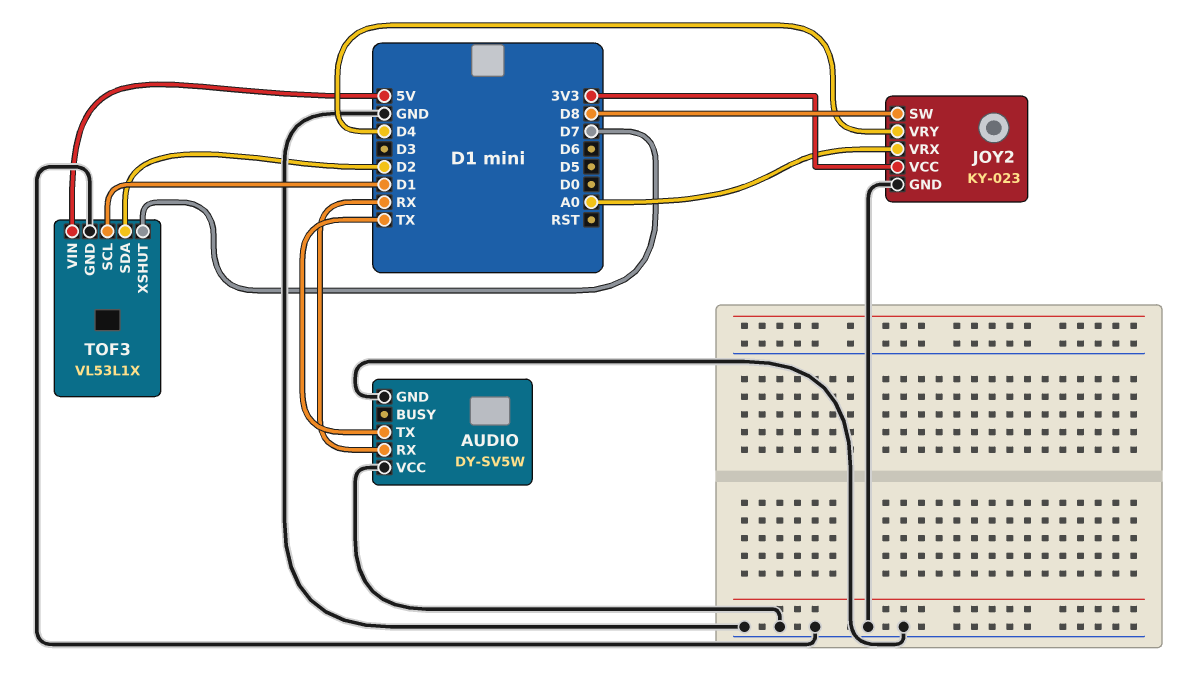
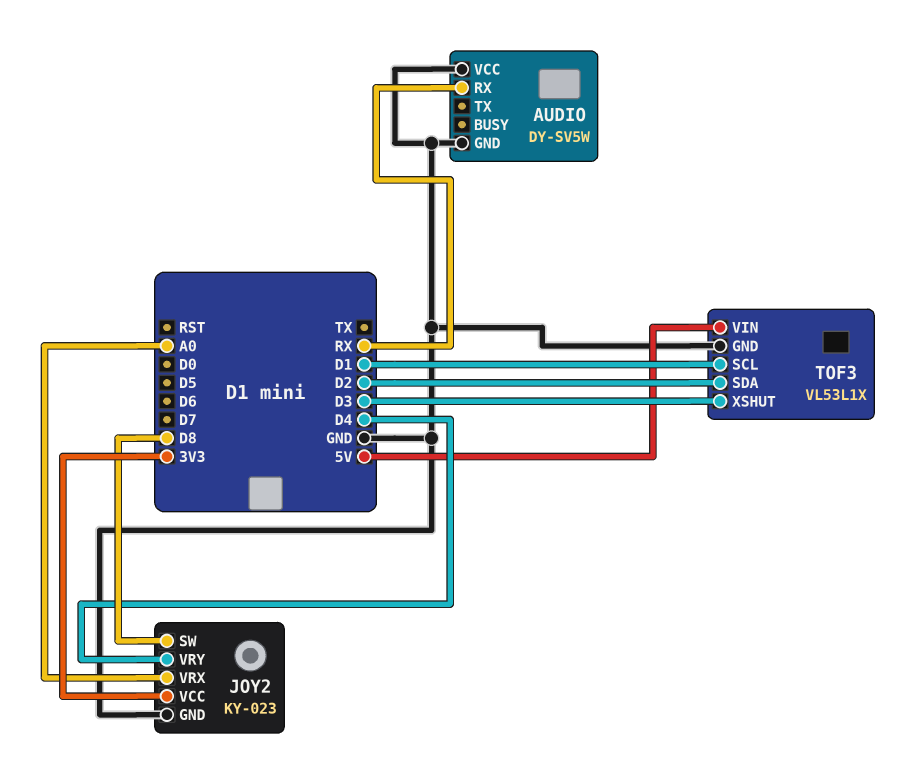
AUDIO pin TX: TX -> none
TOF3 pin XSHUT: D7 -> D3

